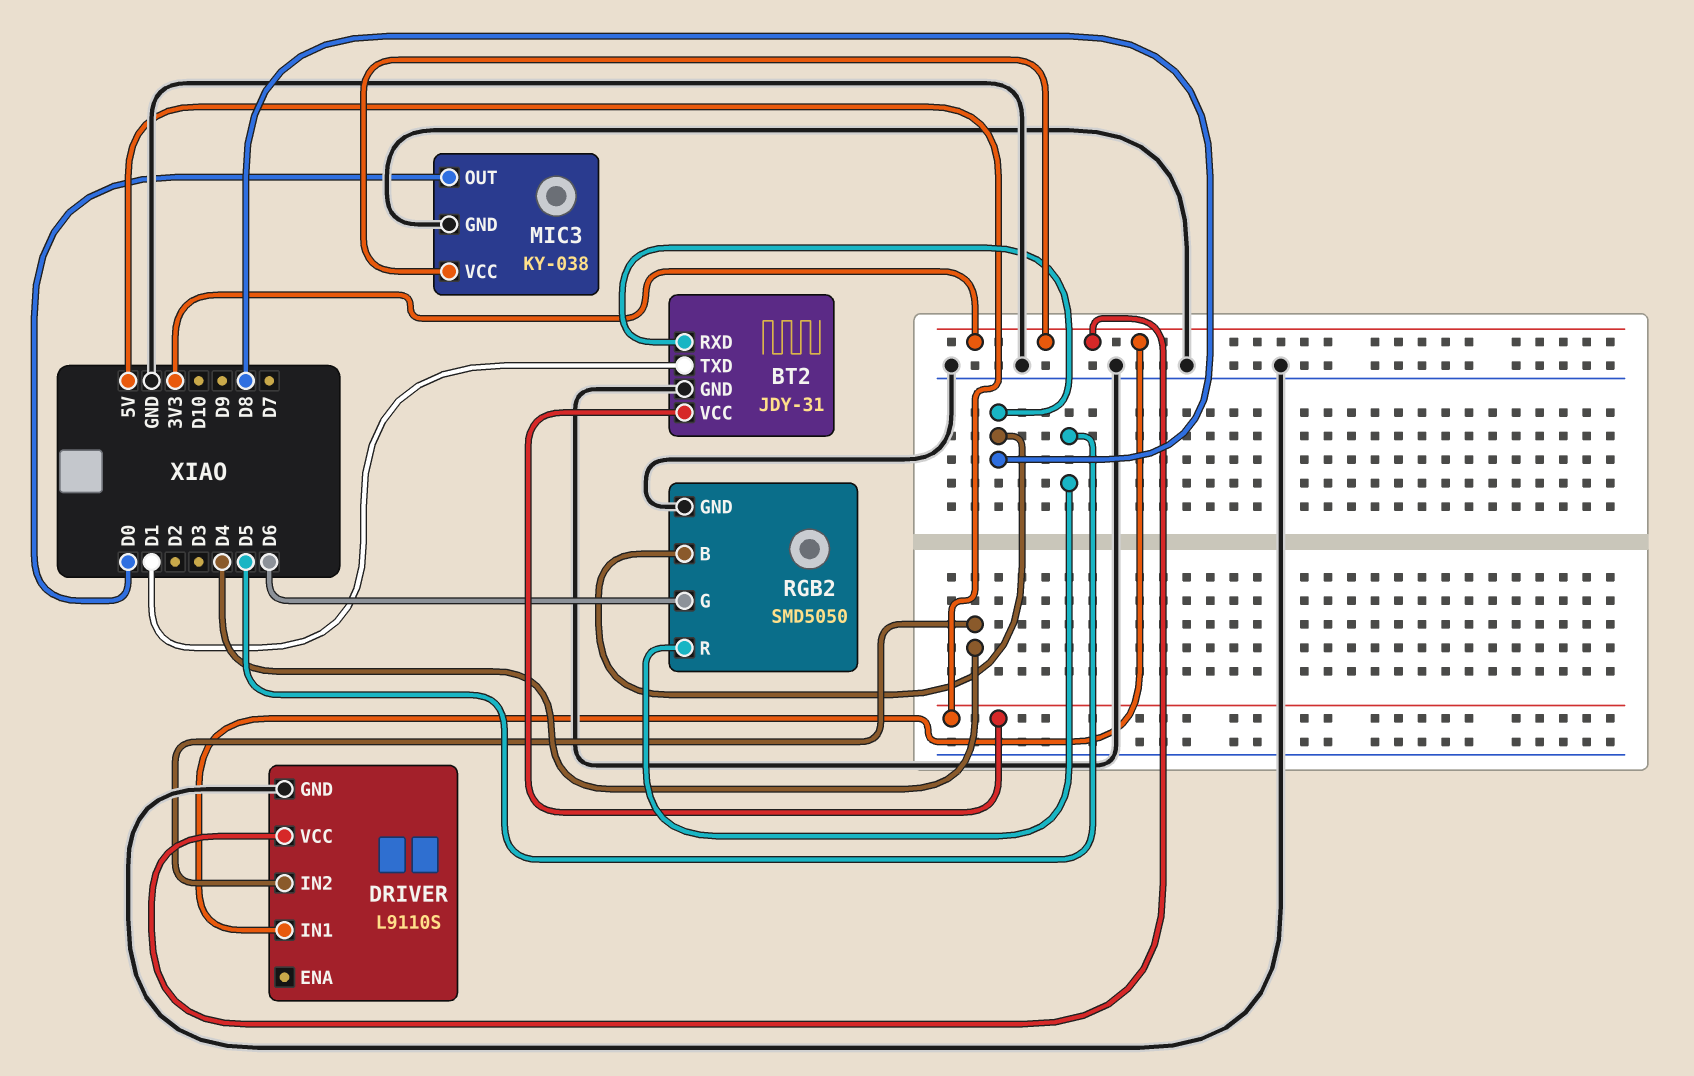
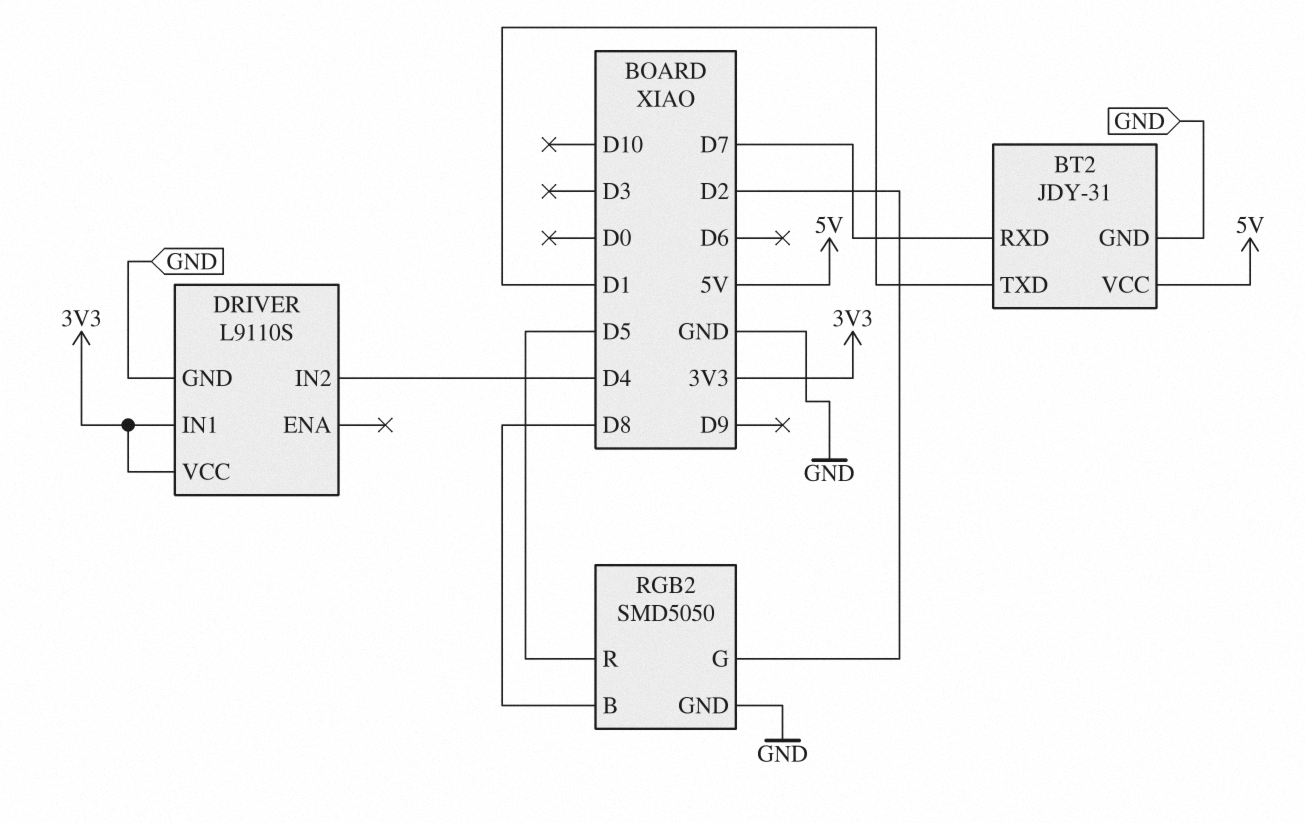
BT2 pin RXD: D8 -> D7
MIC3: KY-038 -> none
MIC3 pin GND: GND -> none
MIC3 pin OUT: D0 -> none
MIC3 pin VCC: 3V3 -> none
RGB2 pin G: D6 -> D2

